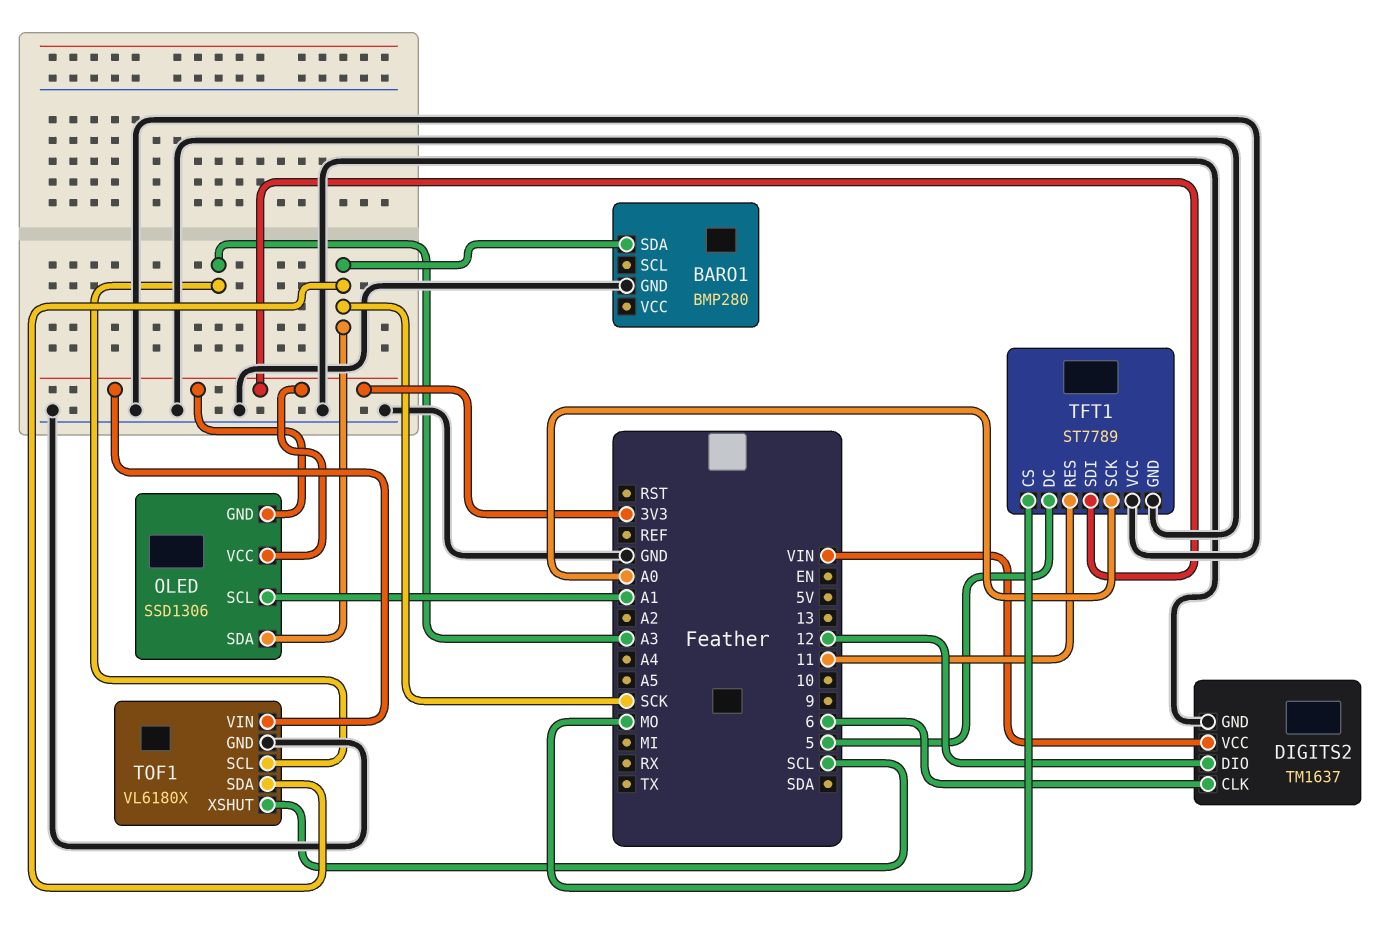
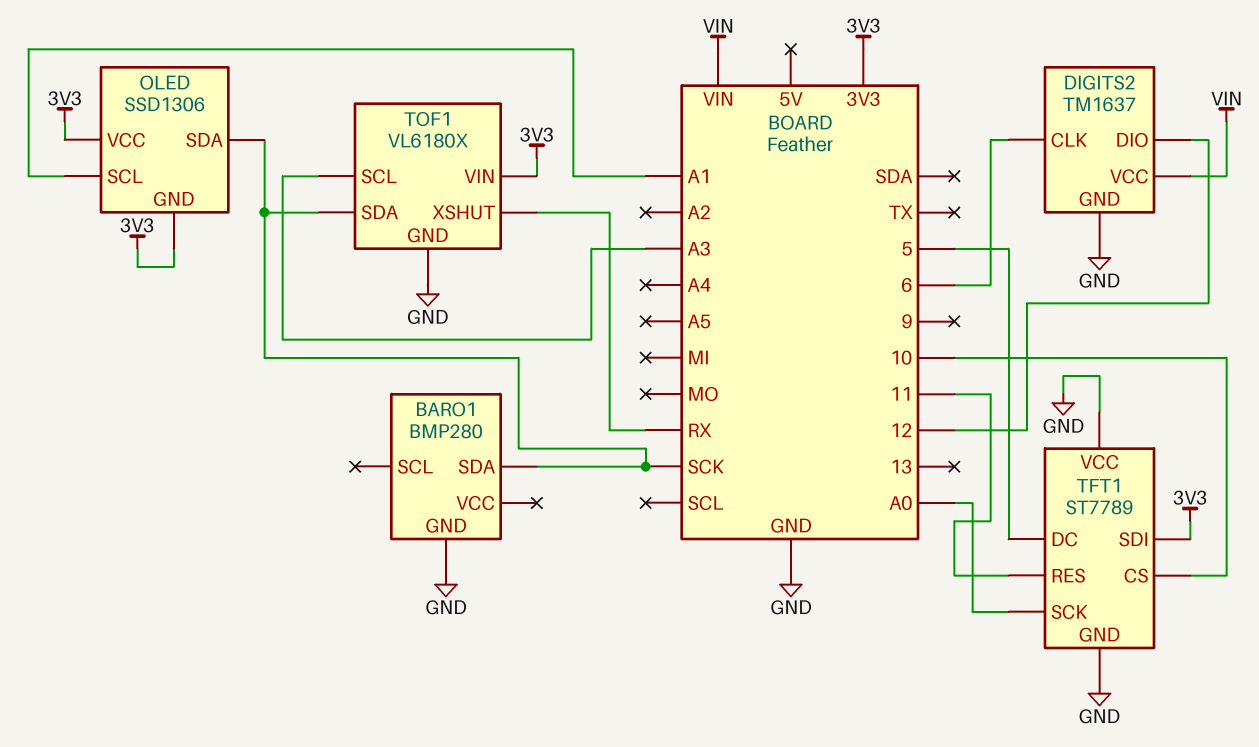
TFT1 pin CS: MO -> 10
TOF1 pin XSHUT: SCL -> RX

